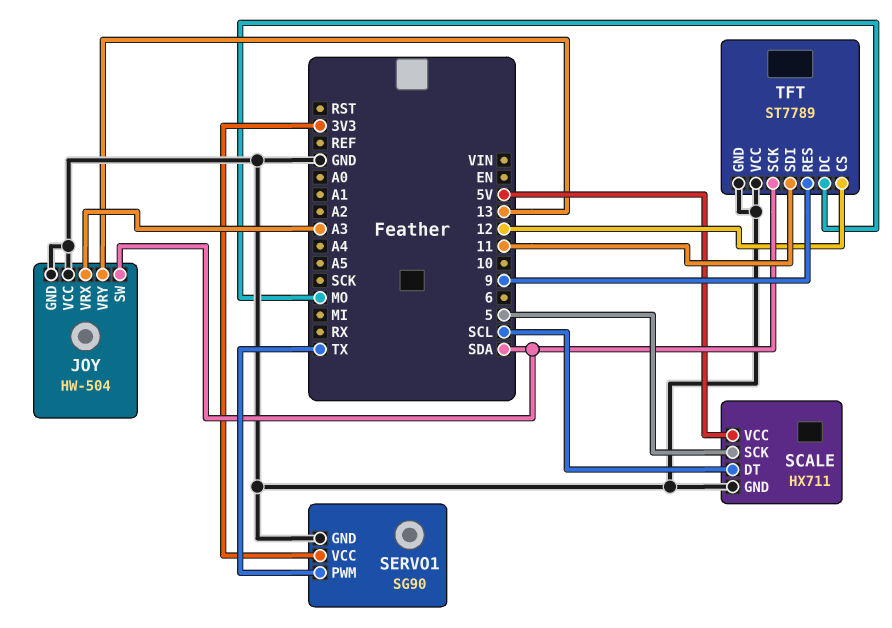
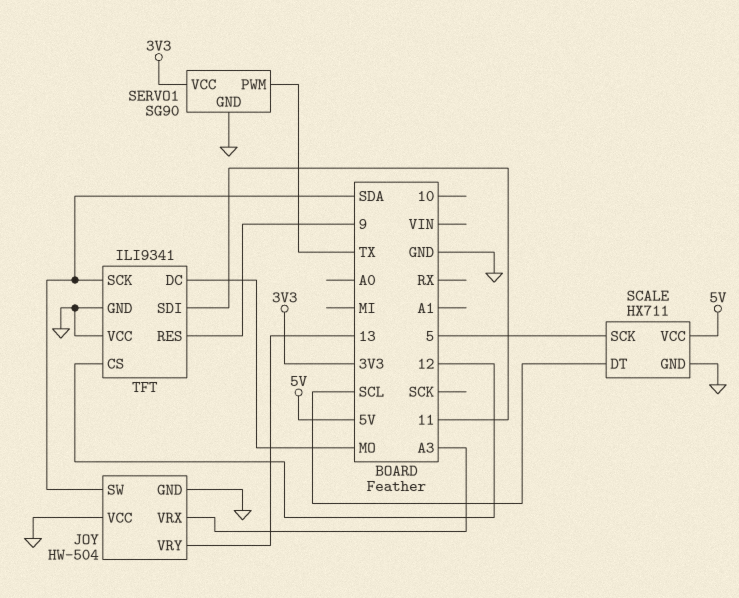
TFT: ST7789 -> ILI9341

